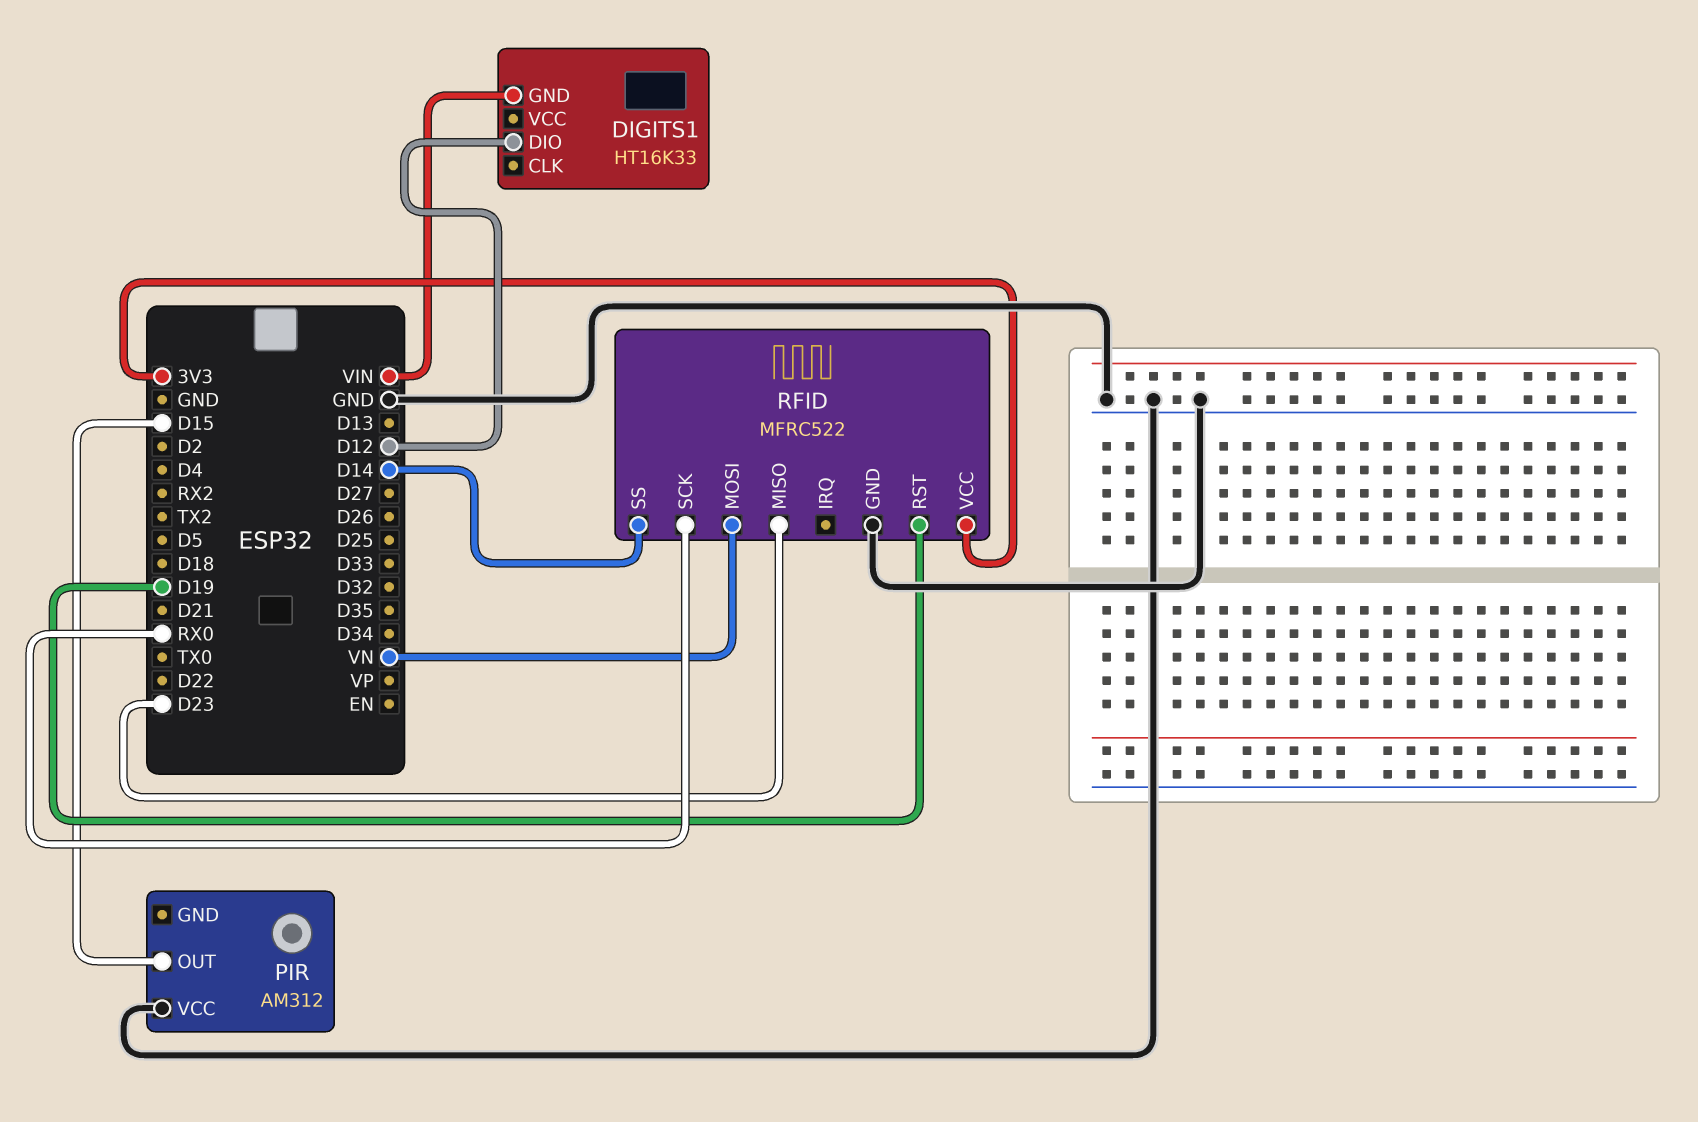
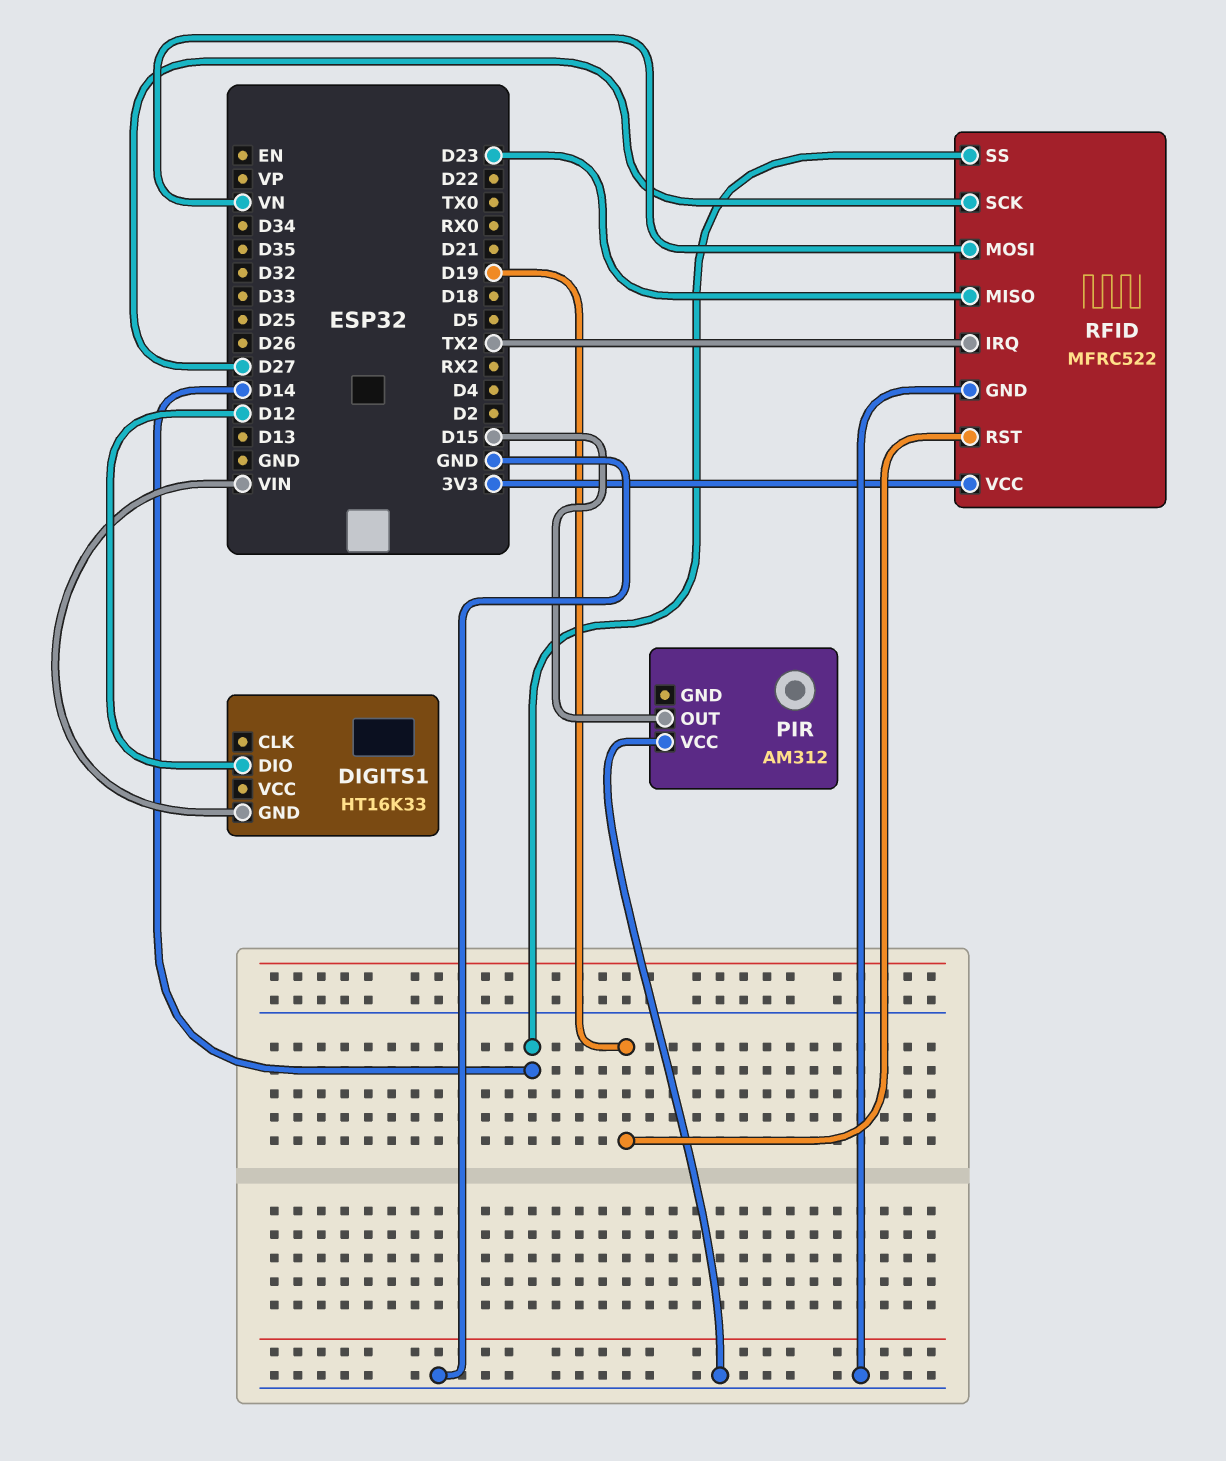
RFID pin IRQ: none -> TX2
RFID pin SCK: RX0 -> D27

